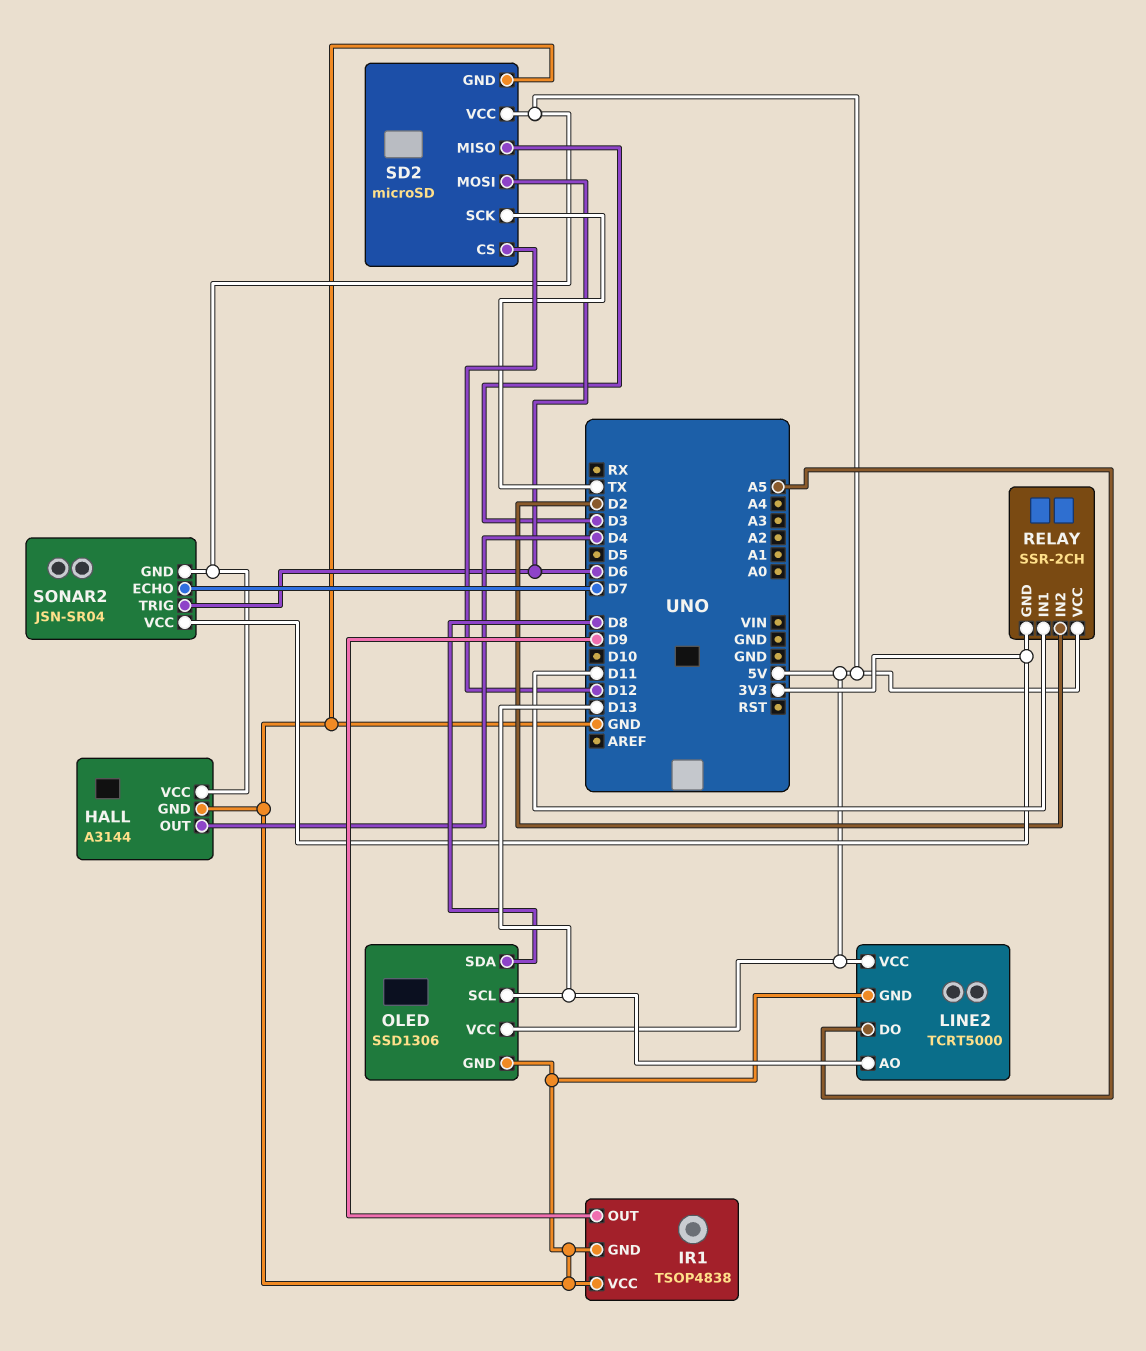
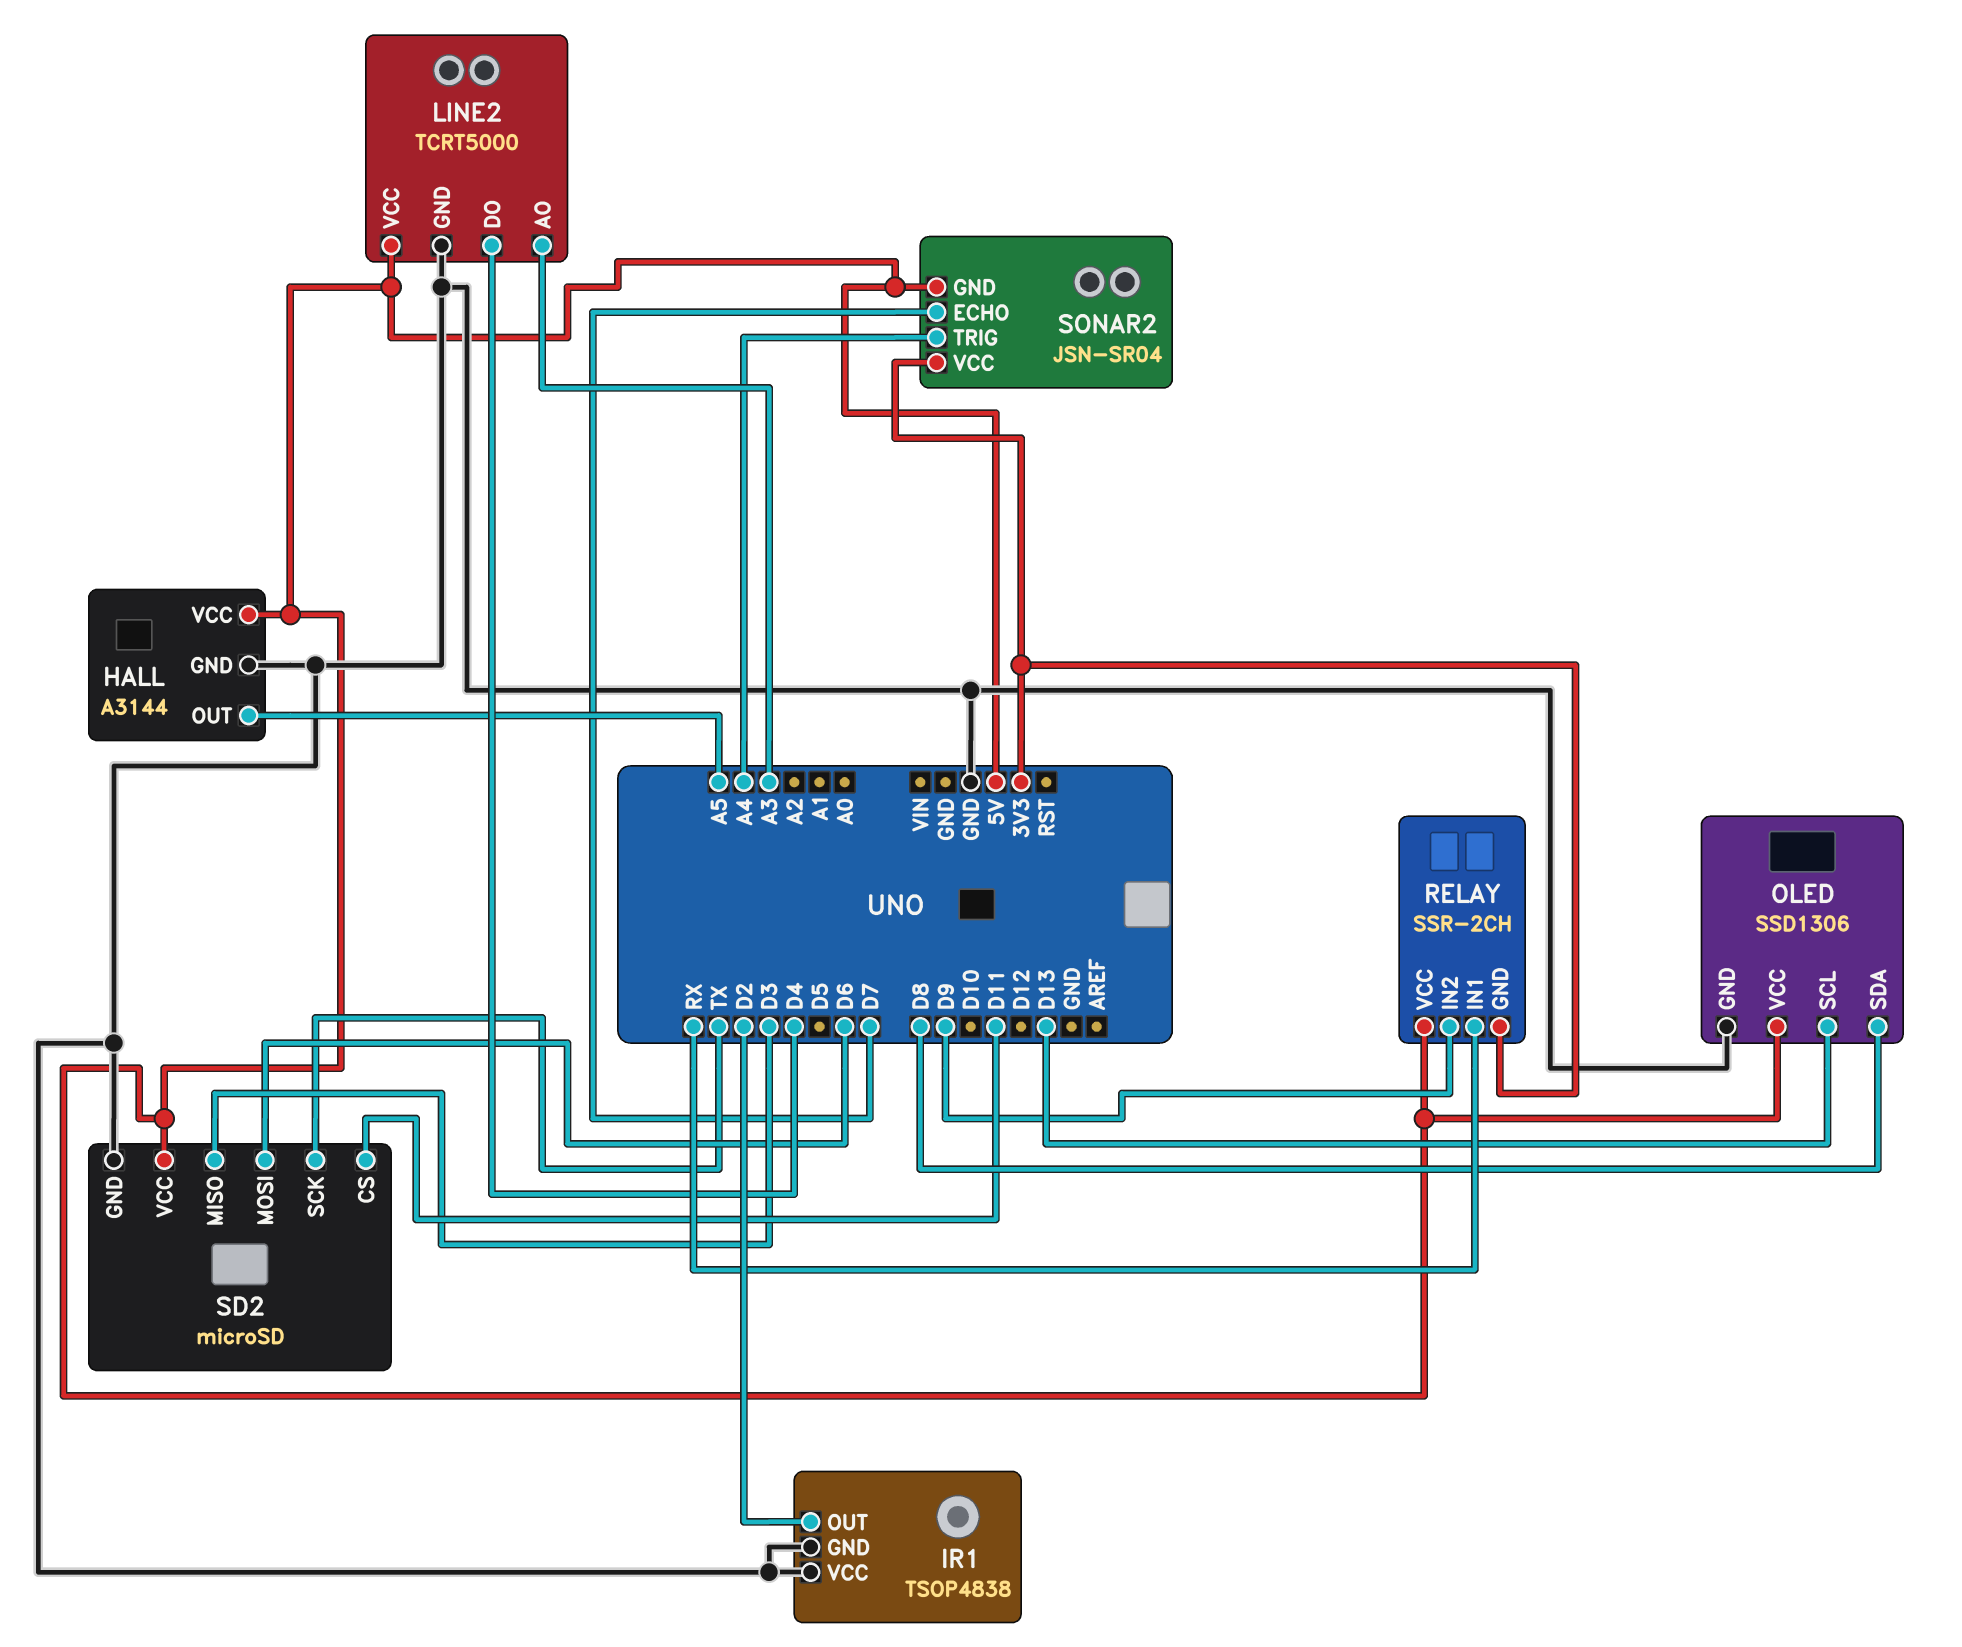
HALL pin OUT: D4 -> A5
IR1 pin OUT: D9 -> D2
LINE2 pin AO: D13 -> A3
LINE2 pin DO: A5 -> D4
RELAY pin IN1: D11 -> RX
RELAY pin IN2: D2 -> D9
SD2 pin CS: D12 -> D11
SONAR2 pin TRIG: D6 -> A4

